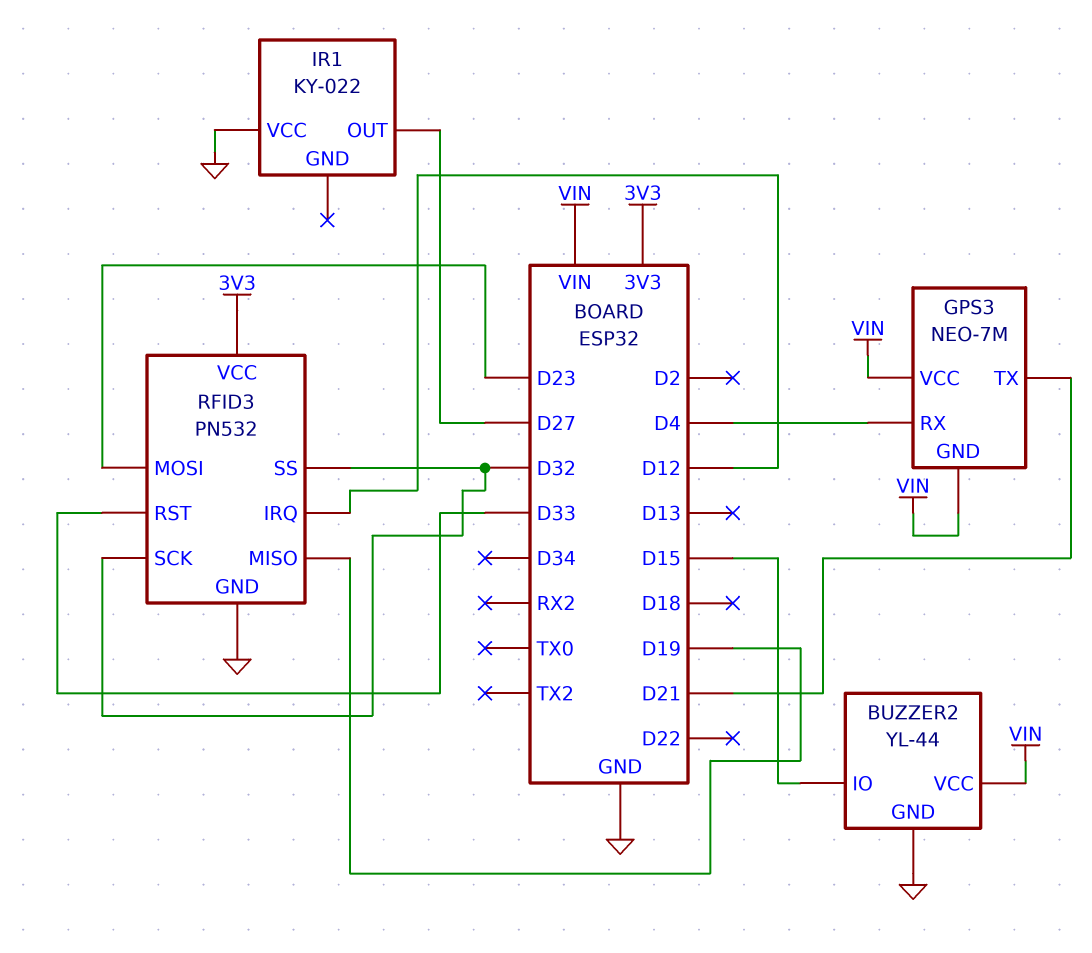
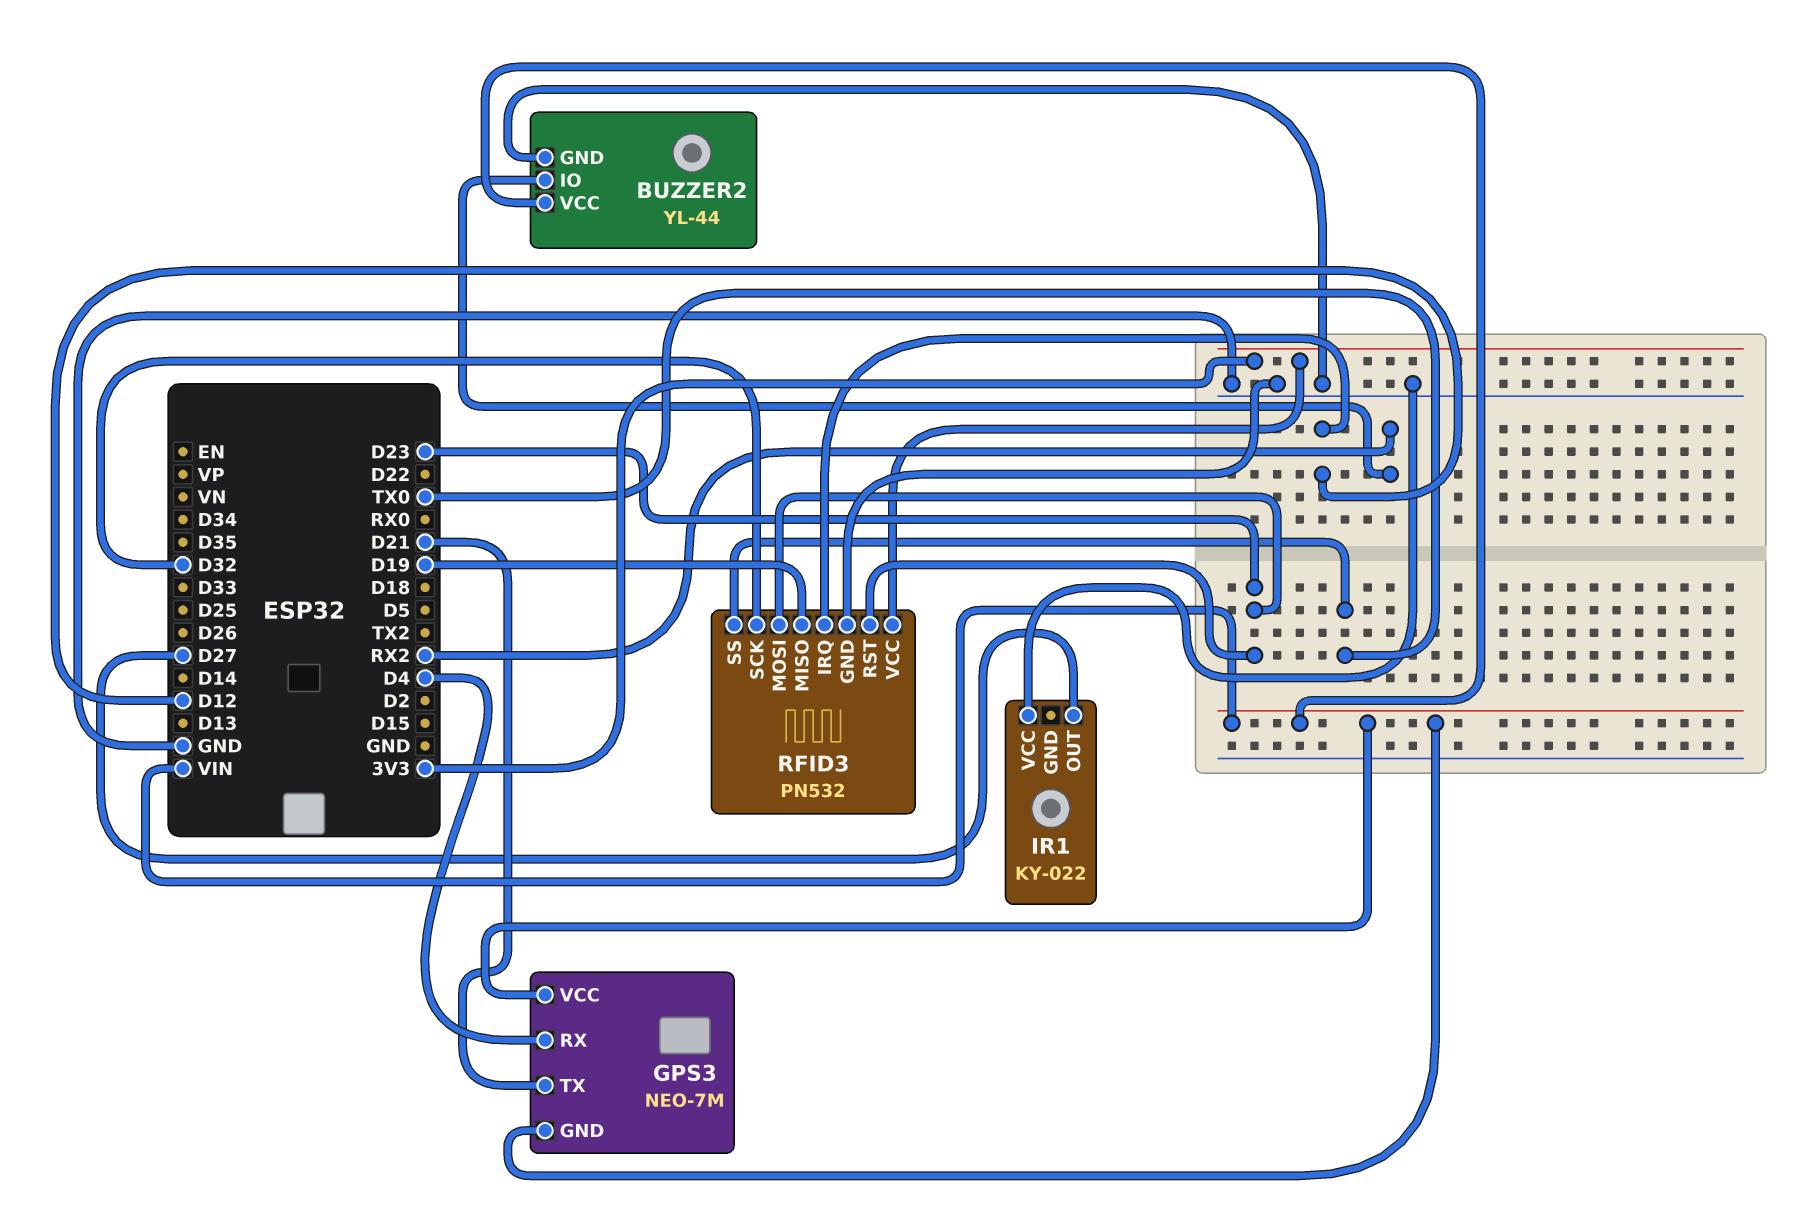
BUZZER2 pin IO: D15 -> RX2
RFID3 pin RST: D33 -> D23
RFID3 pin SS: D32 -> TX0

